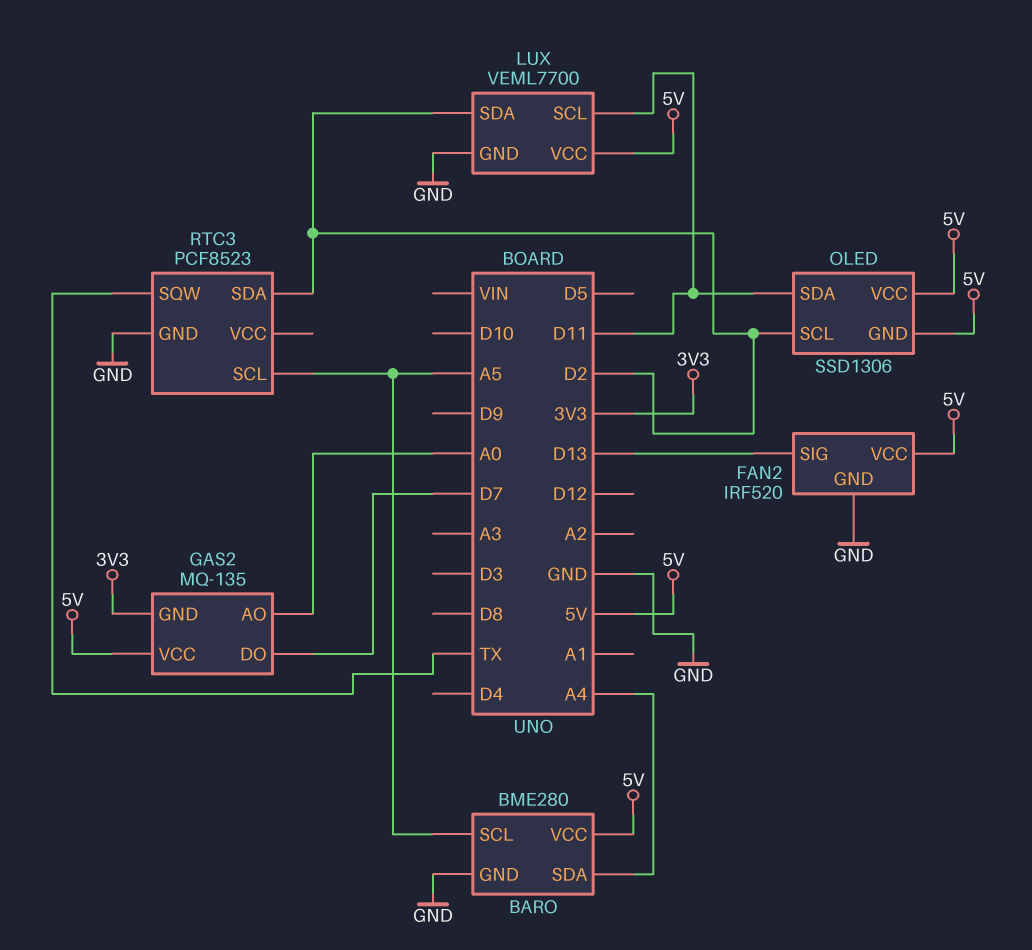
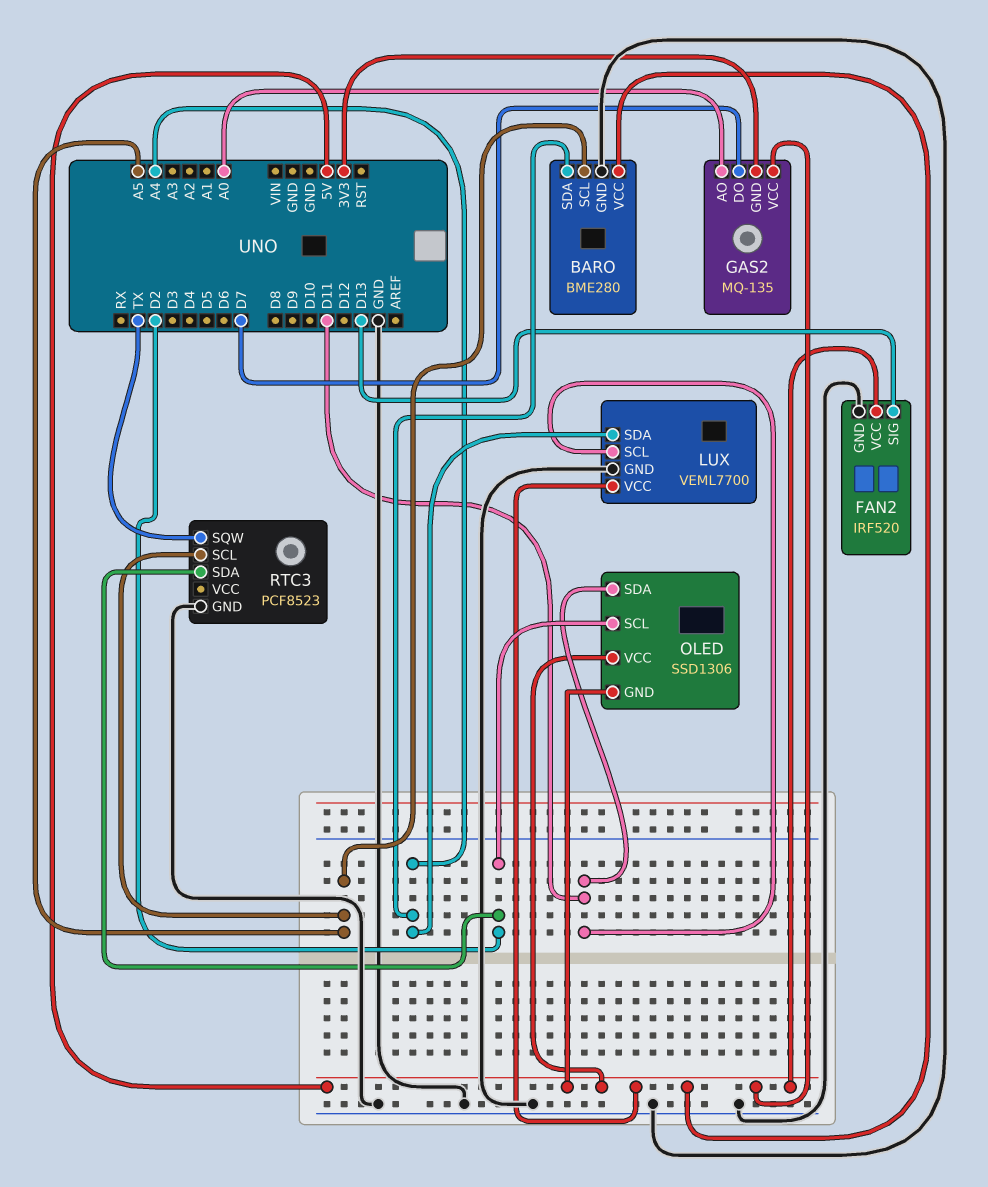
LUX pin SDA: D2 -> A4

